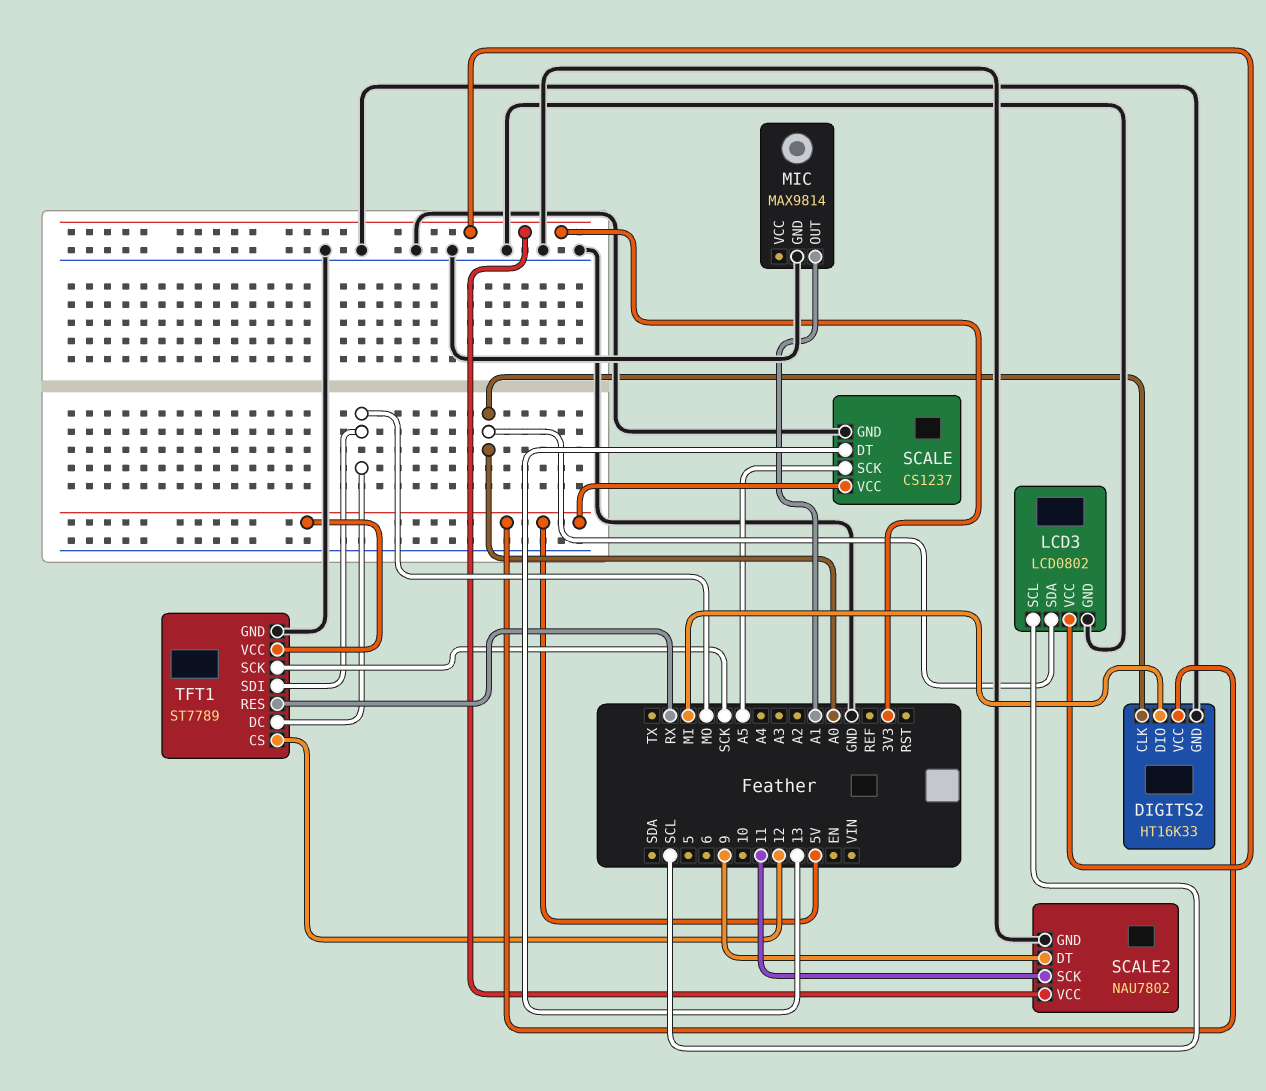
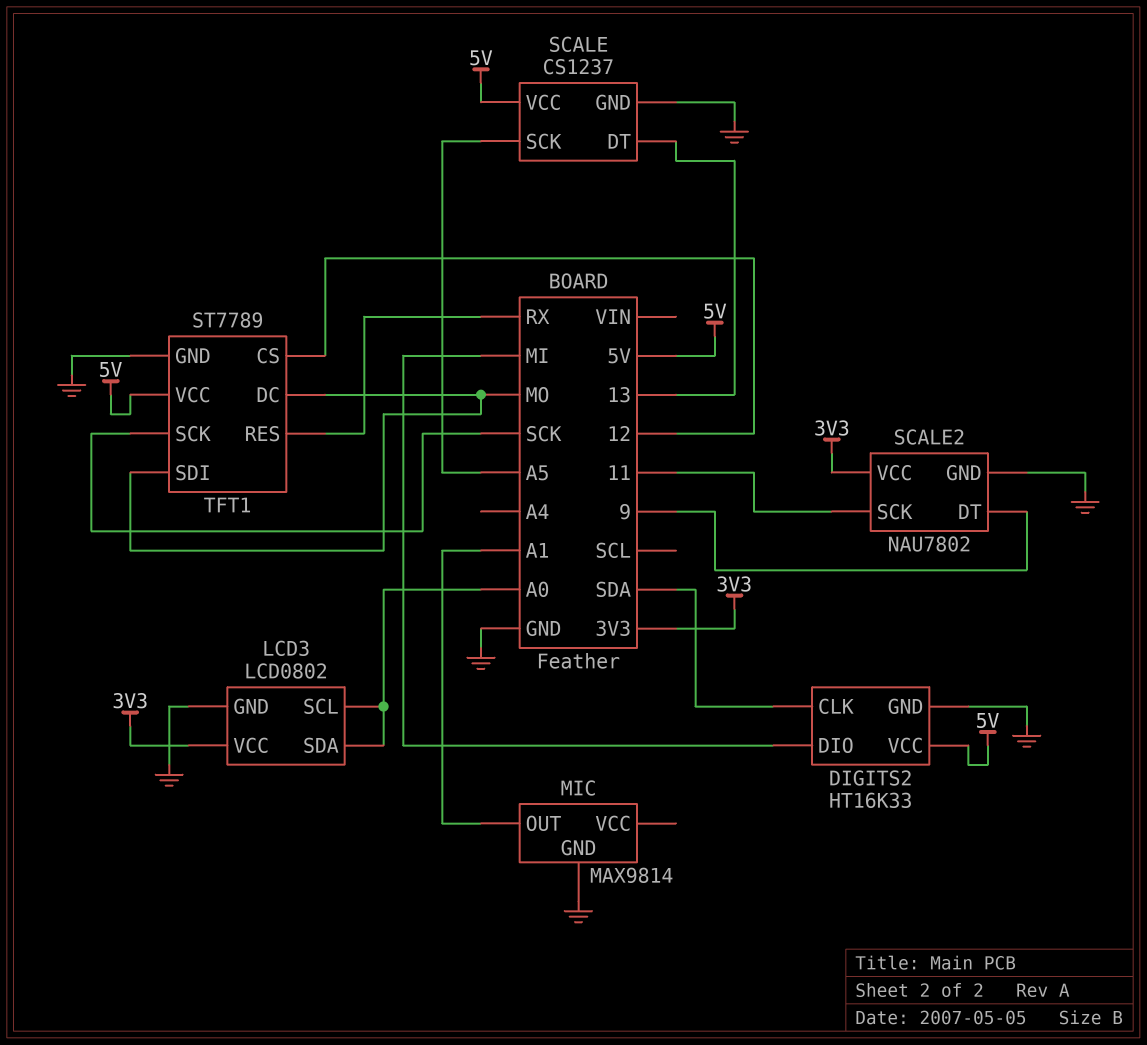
DIGITS2 pin CLK: A0 -> SDA
LCD3 pin SCL: SCL -> A0

